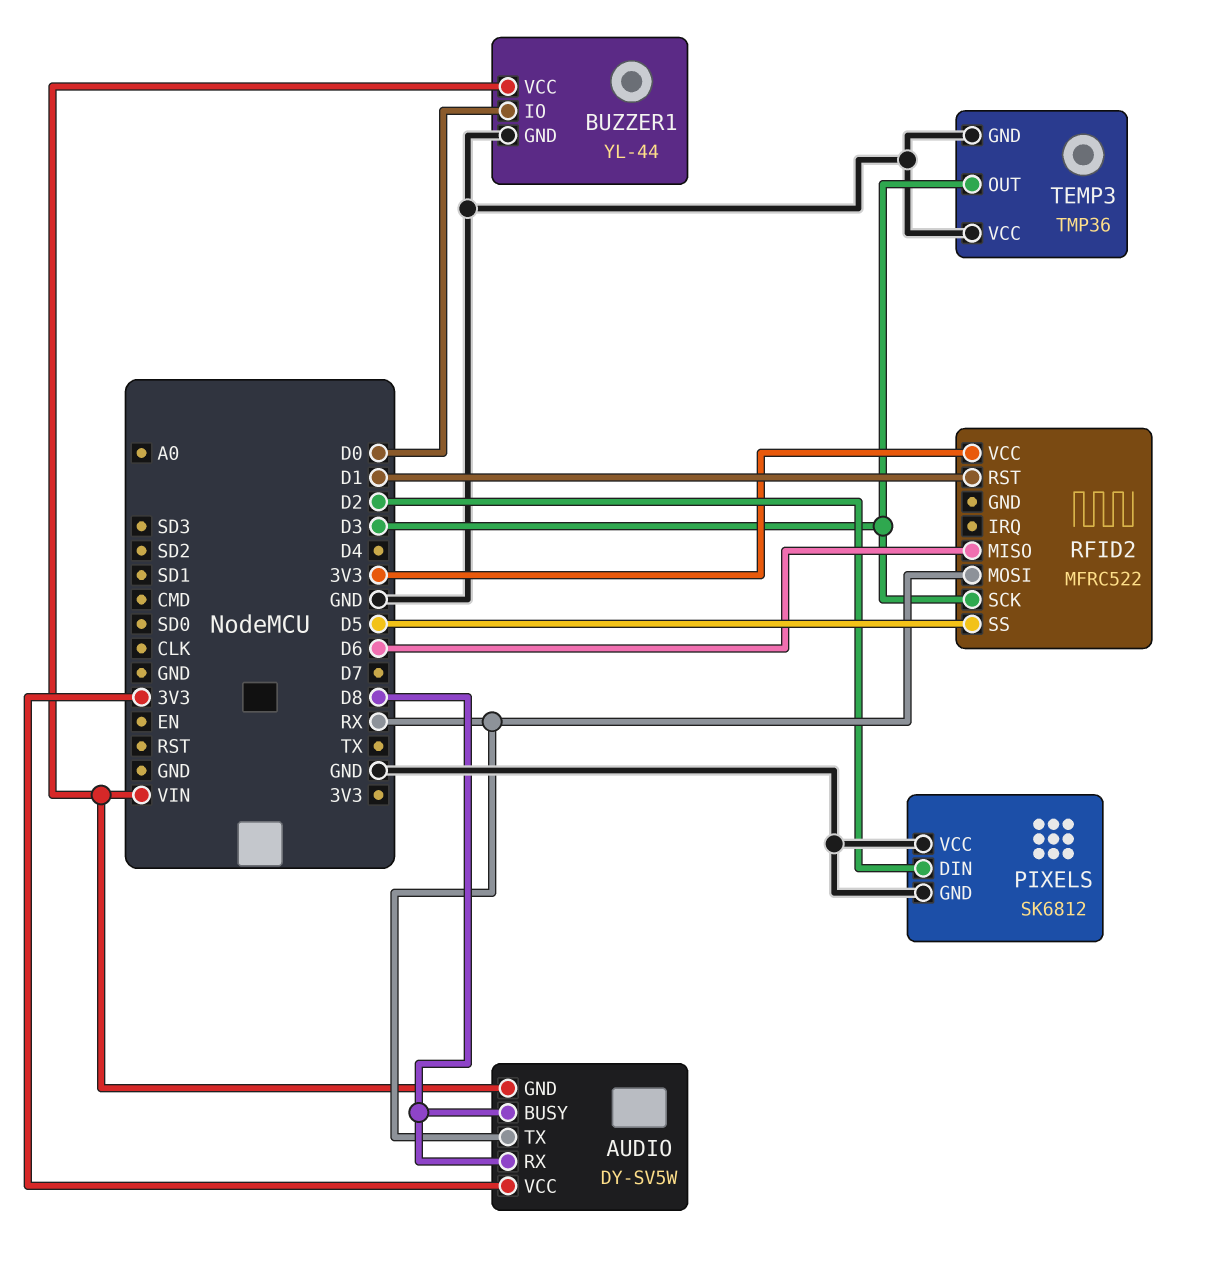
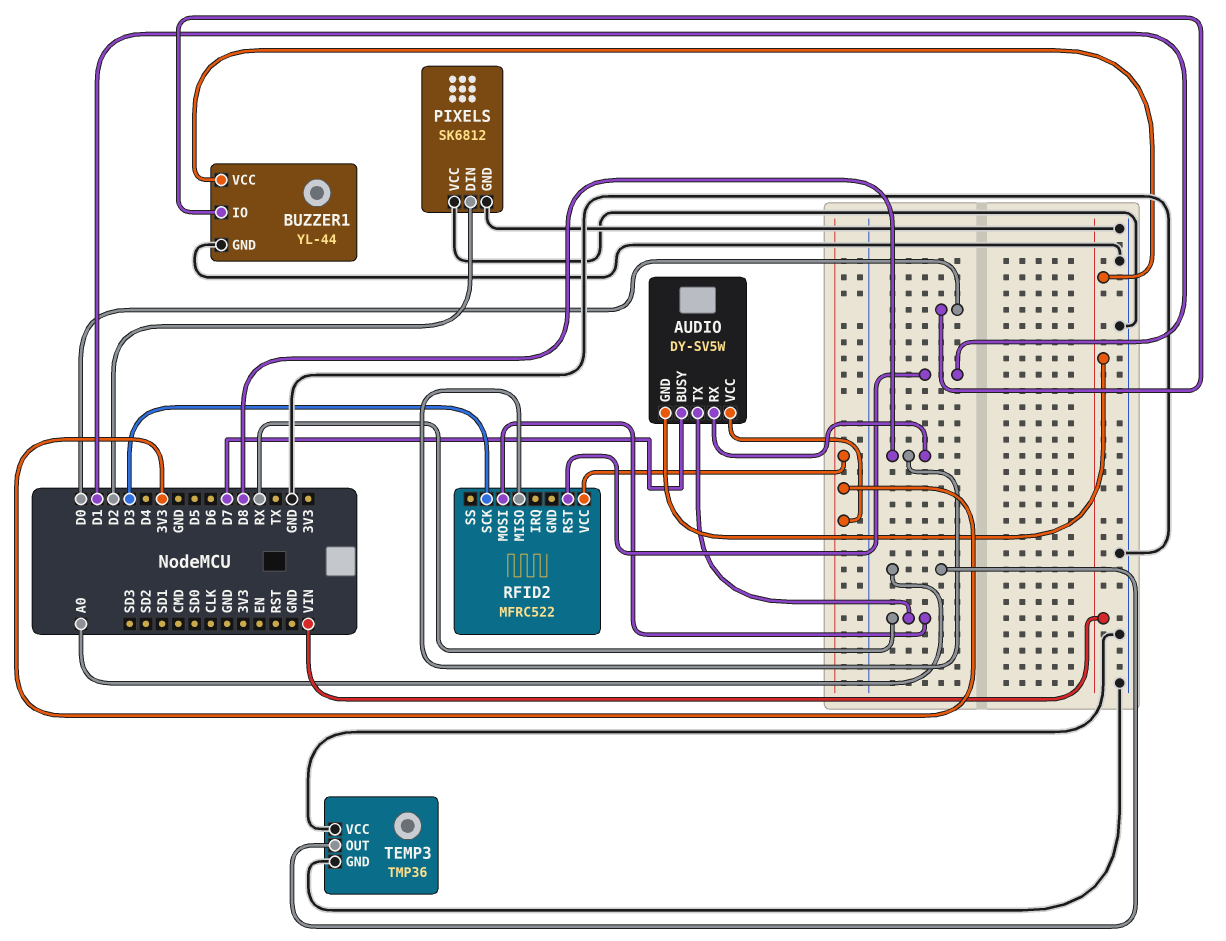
AUDIO pin BUSY: D8 -> D7
RFID2 pin MISO: D6 -> D8
RFID2 pin SS: D5 -> none
TEMP3 pin OUT: D3 -> A0

